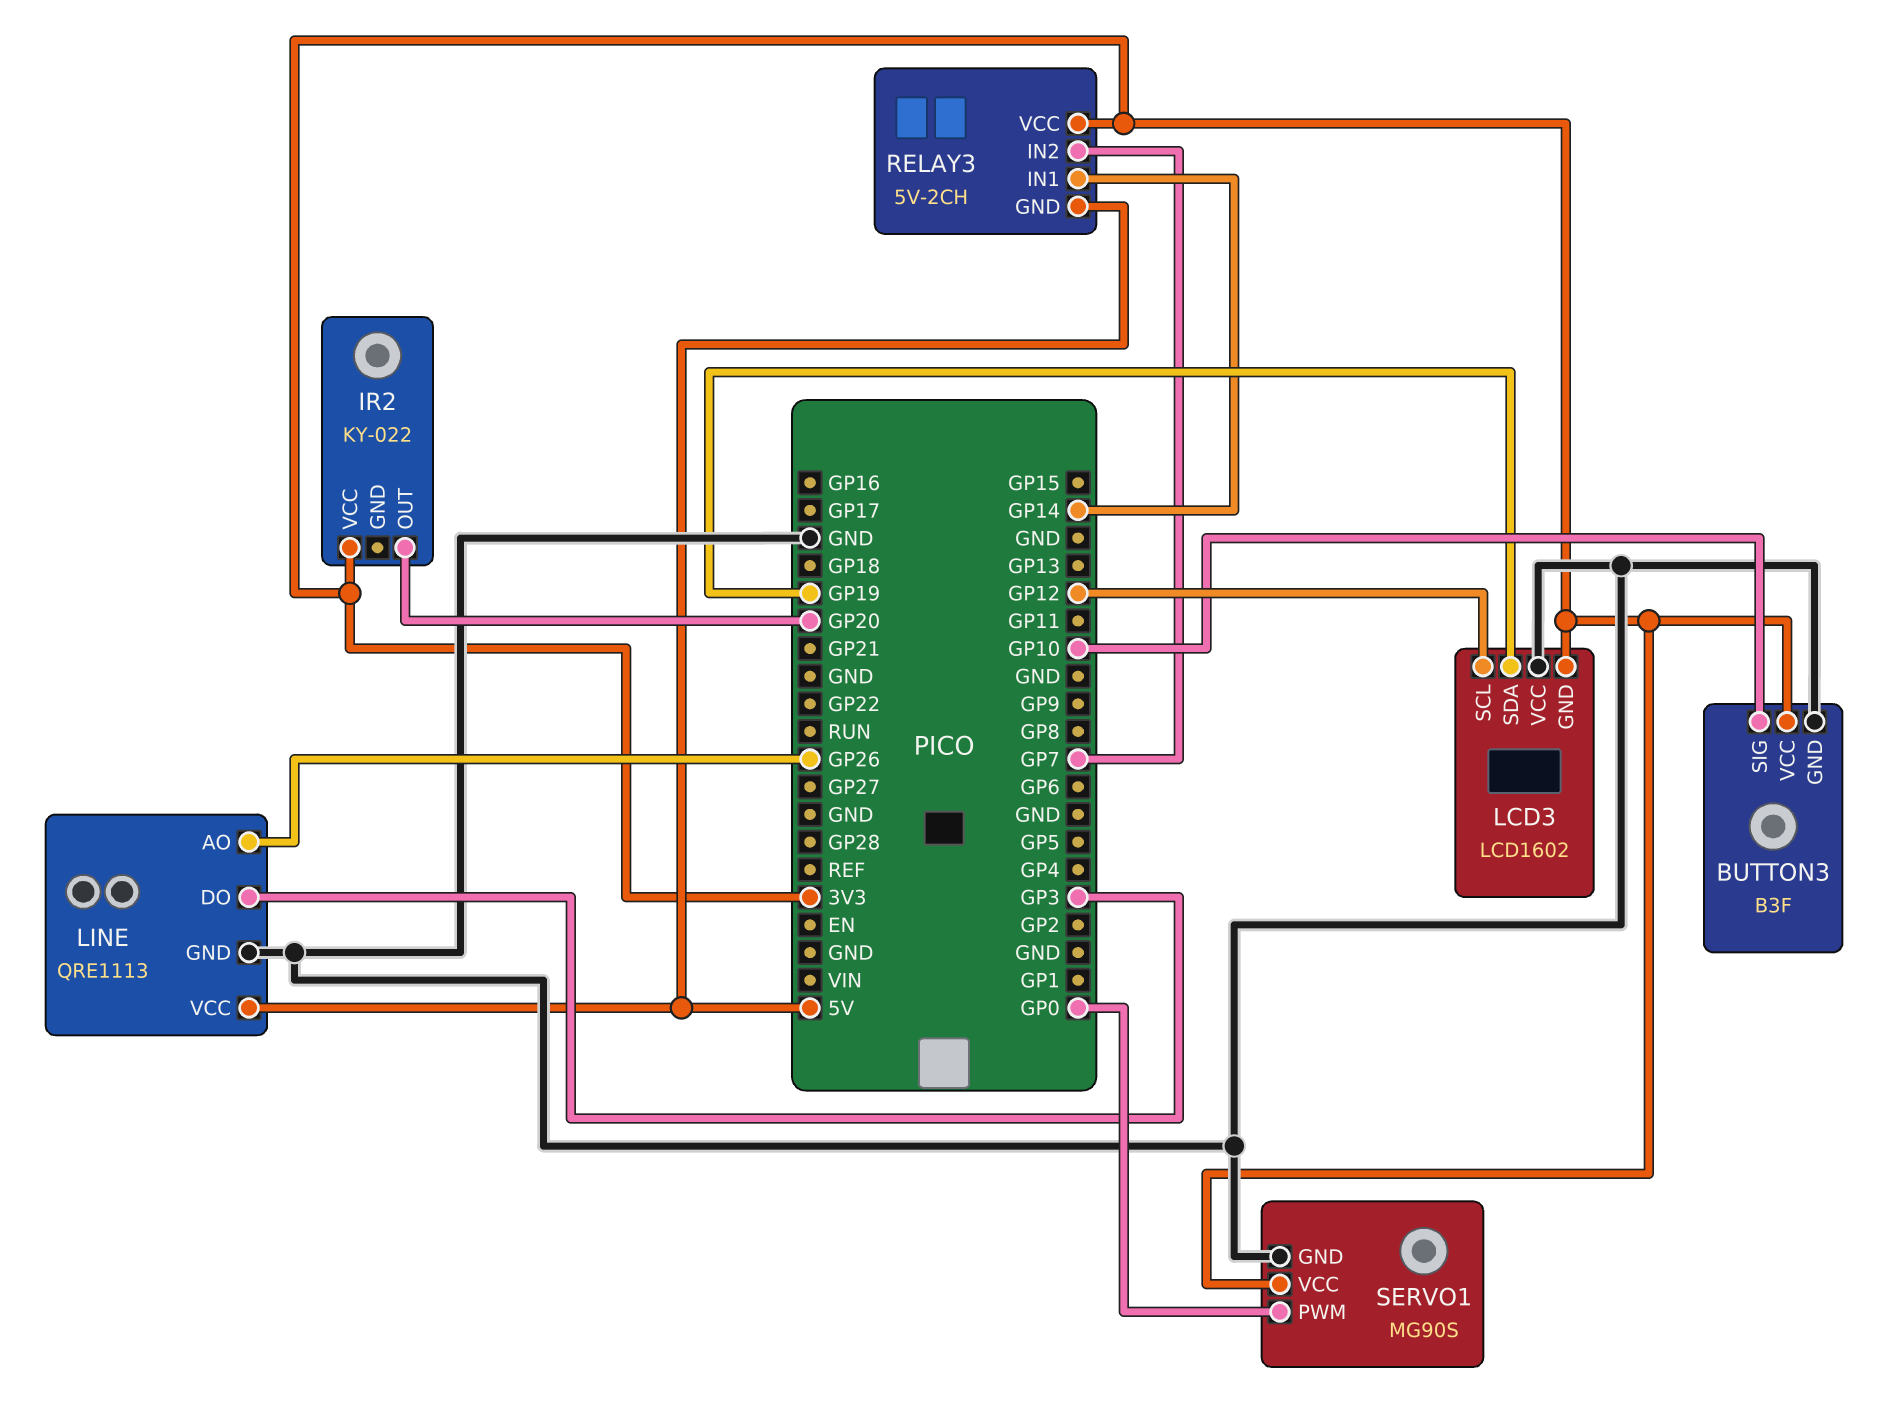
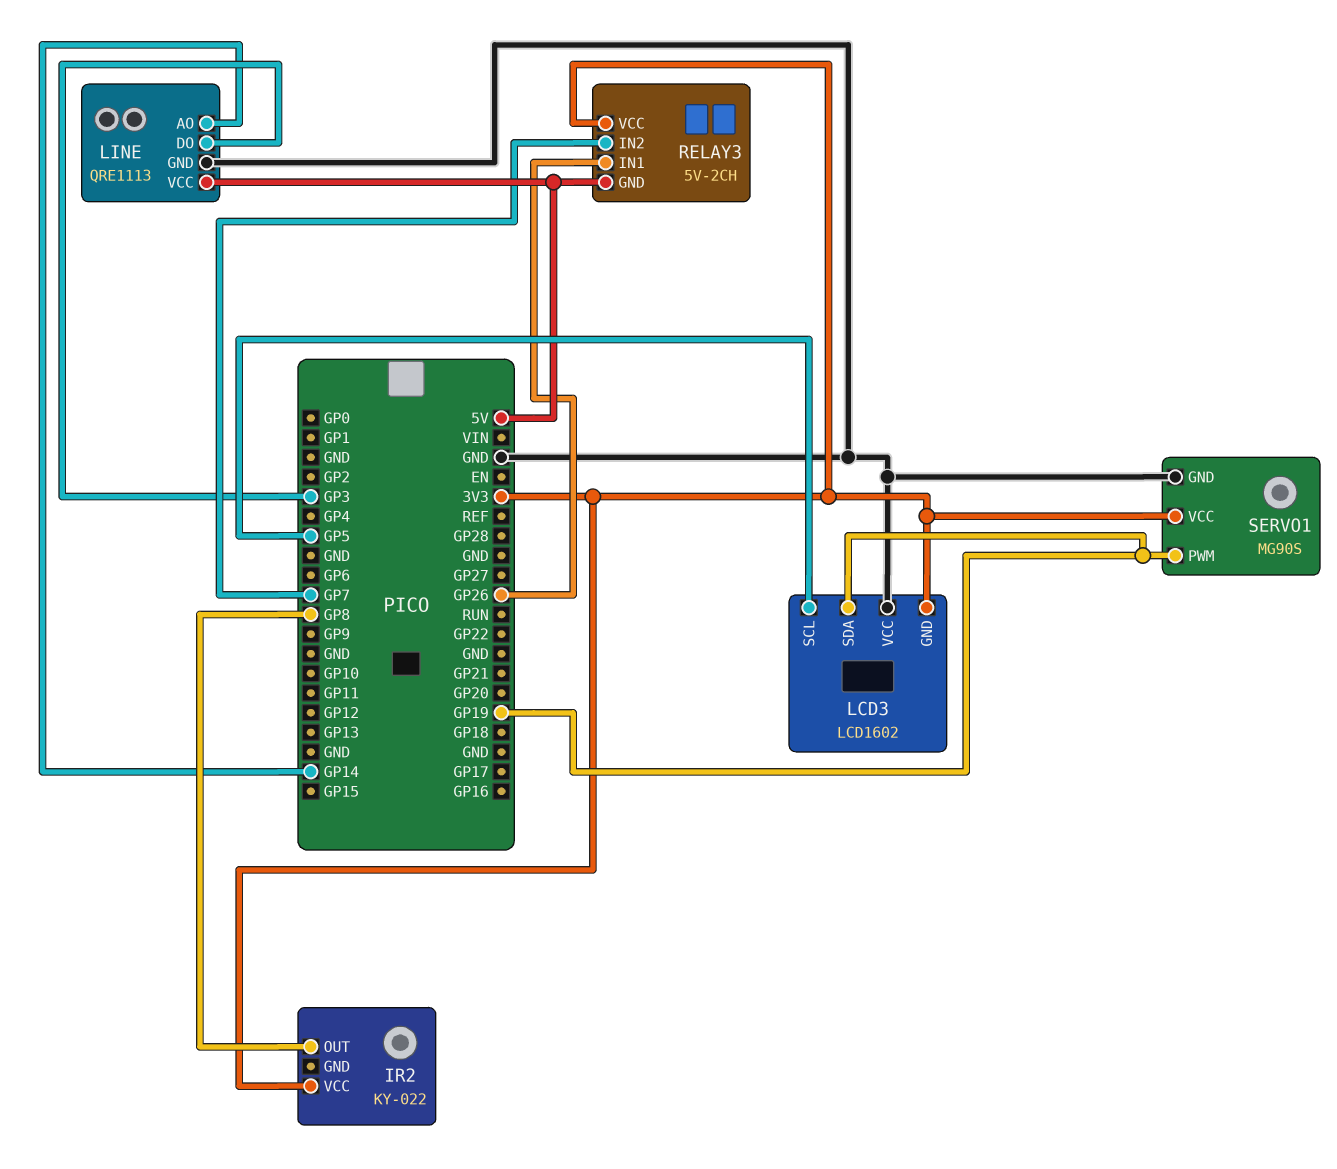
BUTTON3: B3F -> none
BUTTON3 pin GND: GND -> none
BUTTON3 pin SIG: GP10 -> none
BUTTON3 pin VCC: 3V3 -> none
IR2 pin OUT: GP20 -> GP8
LCD3 pin SCL: GP12 -> GP5
LINE pin AO: GP26 -> GP14
RELAY3 pin IN1: GP14 -> GP26
SERVO1 pin PWM: GP0 -> GP19

